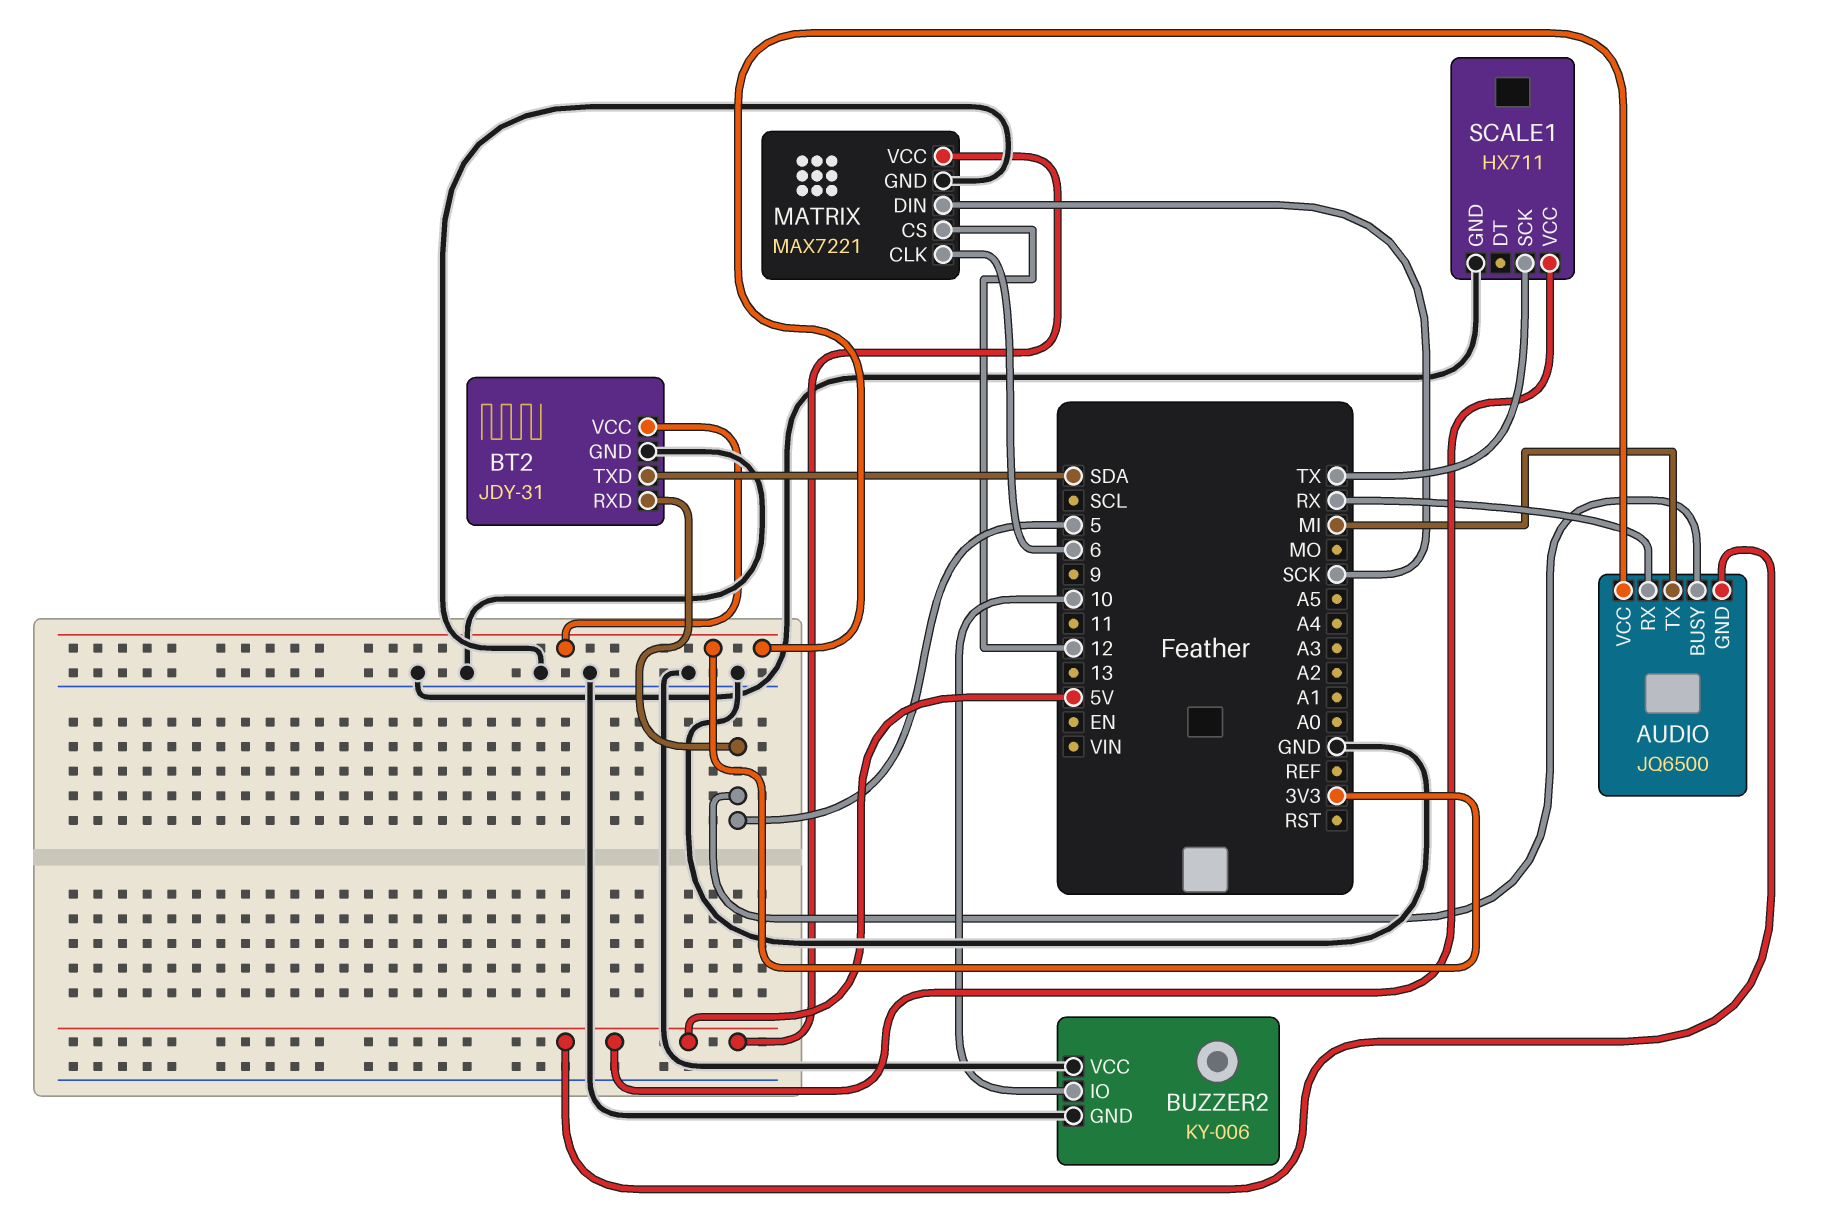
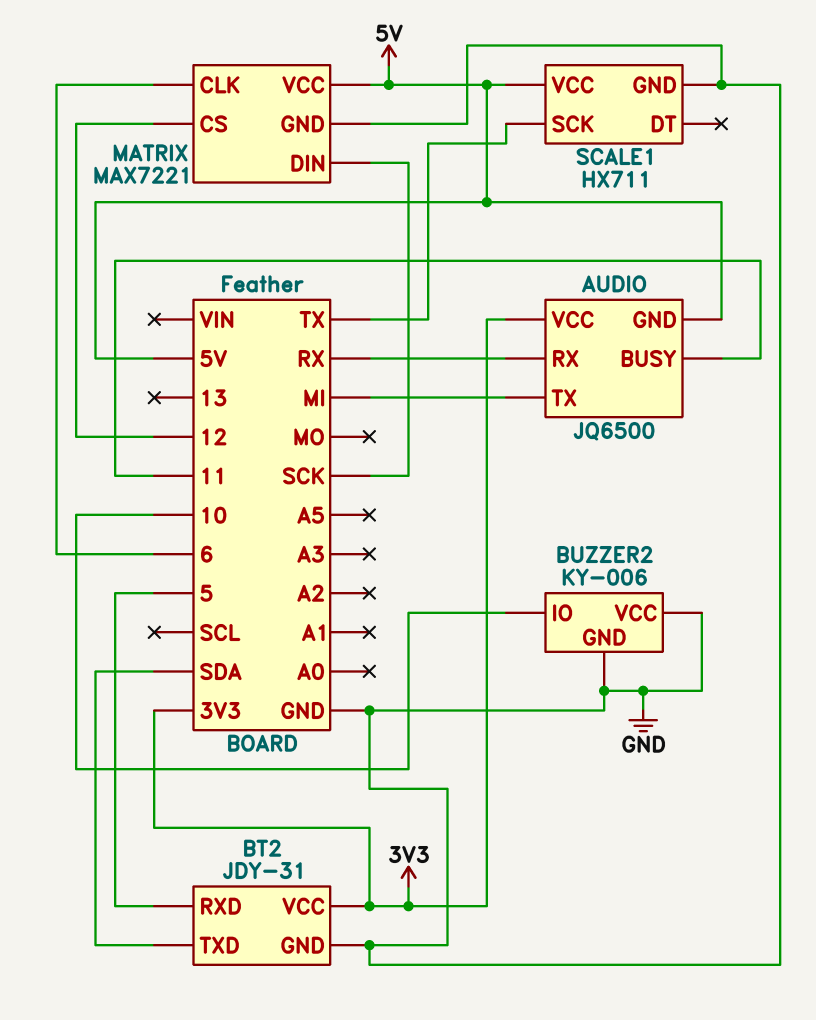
AUDIO pin BUSY: 5 -> 11

